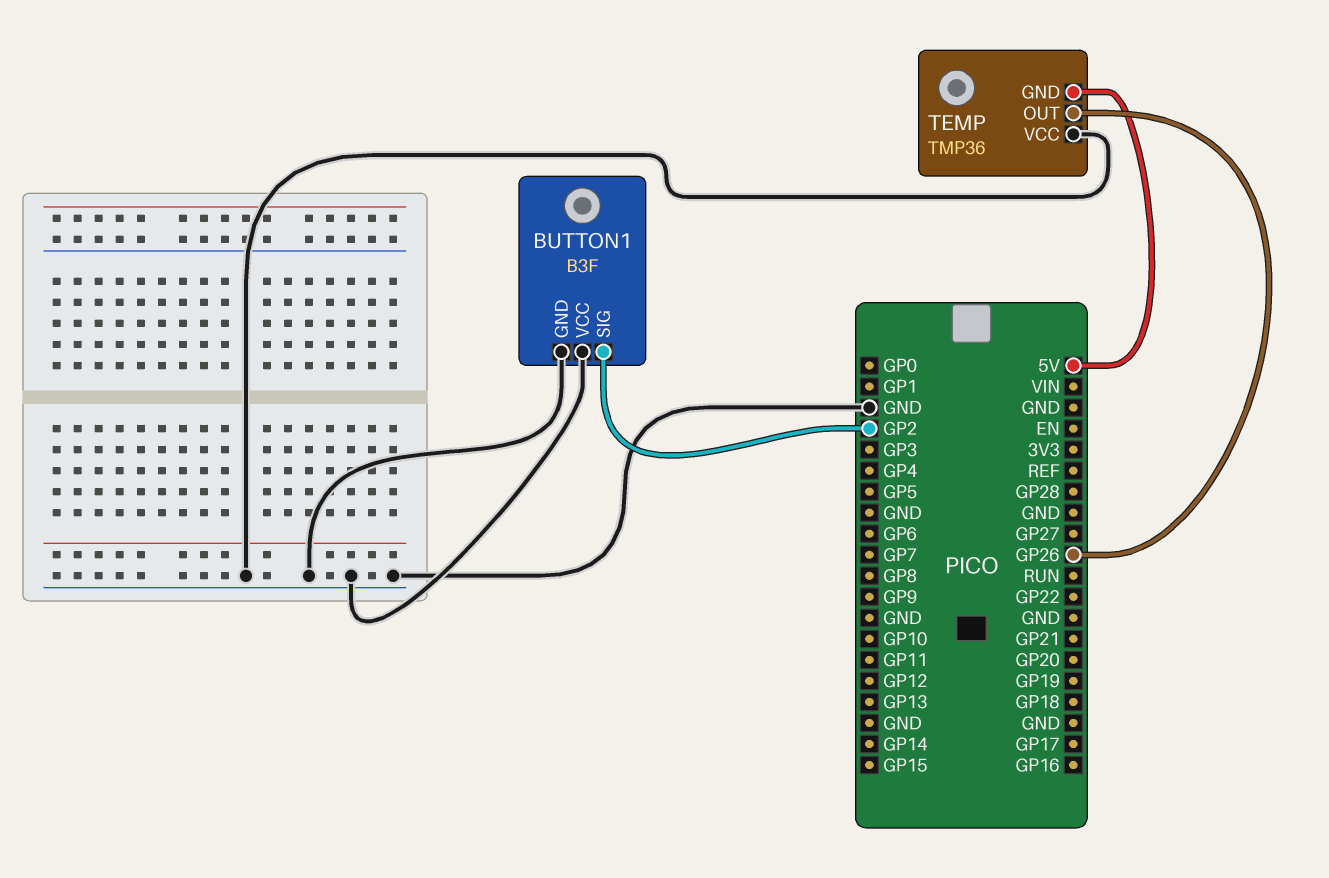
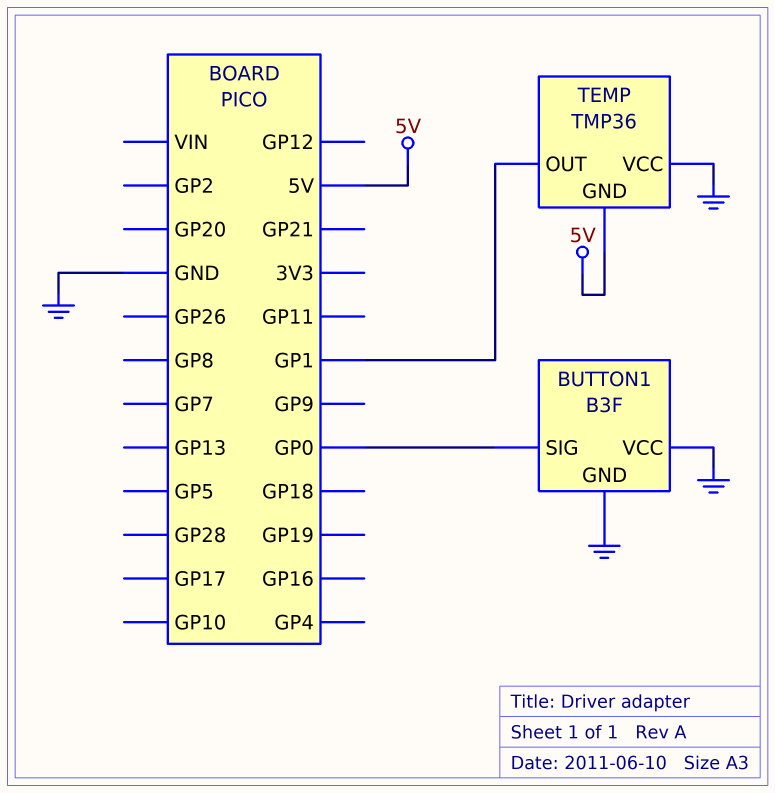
BUTTON1 pin SIG: GP2 -> GP0
TEMP pin OUT: GP26 -> GP1

